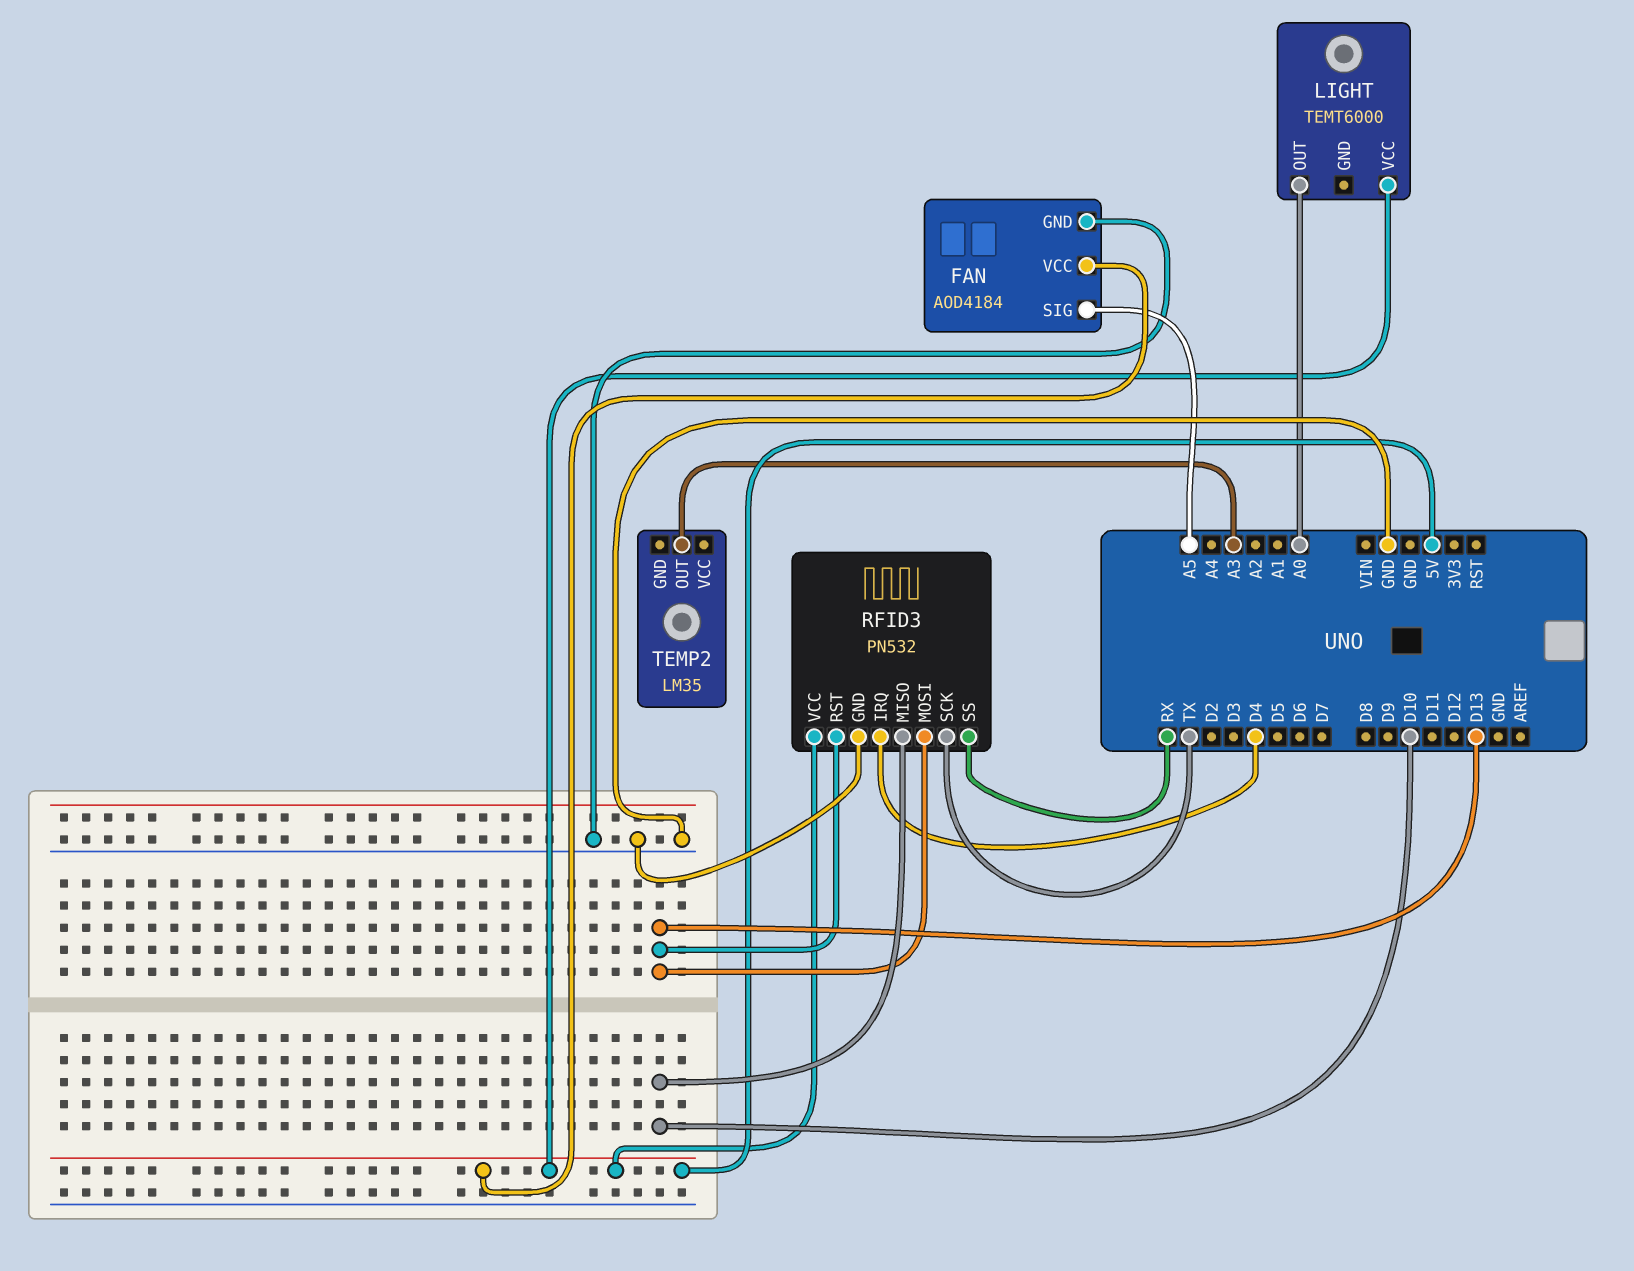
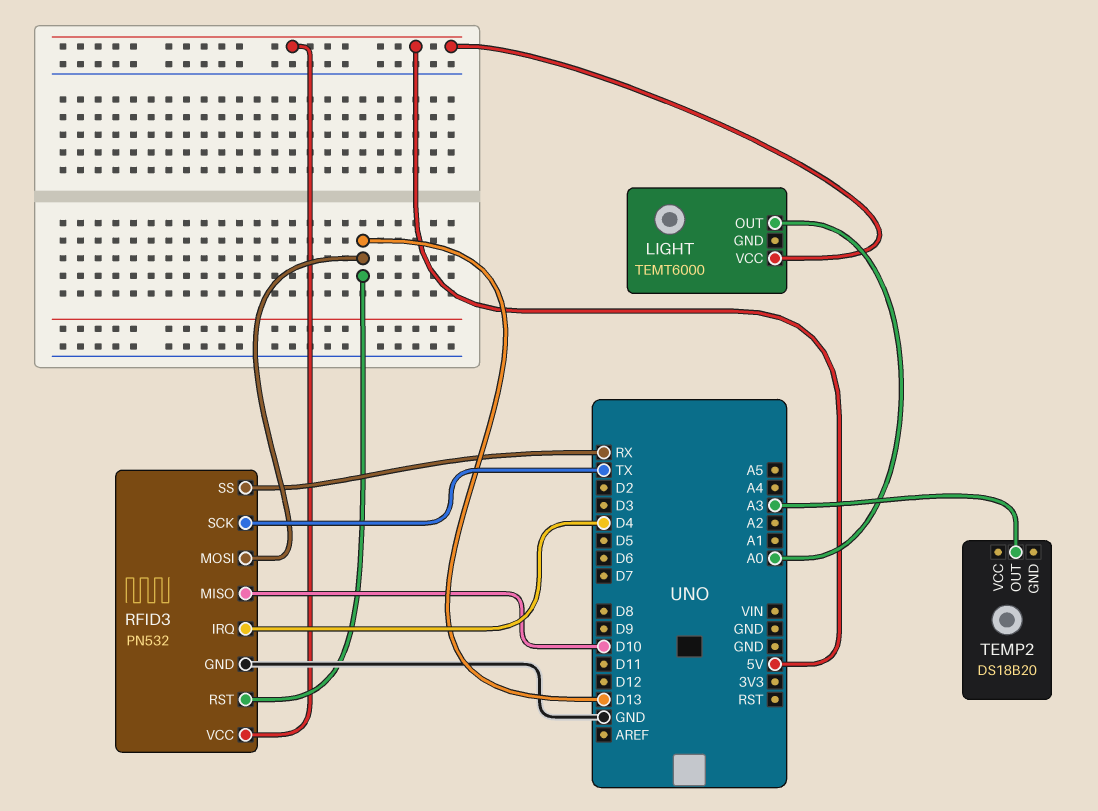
FAN: AOD4184 -> none
FAN pin GND: GND -> none
FAN pin SIG: A5 -> none
FAN pin VCC: 5V -> none
TEMP2: LM35 -> DS18B20

